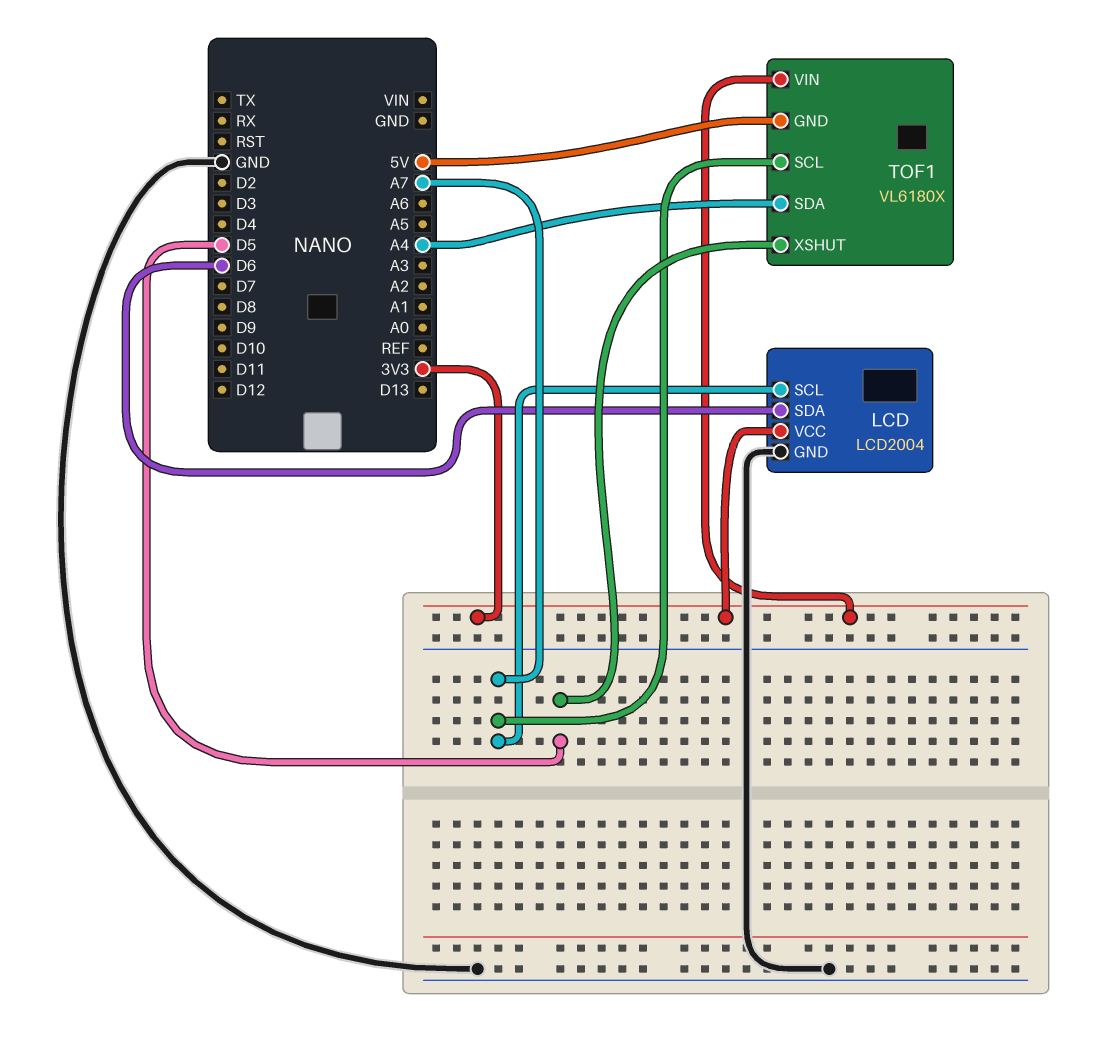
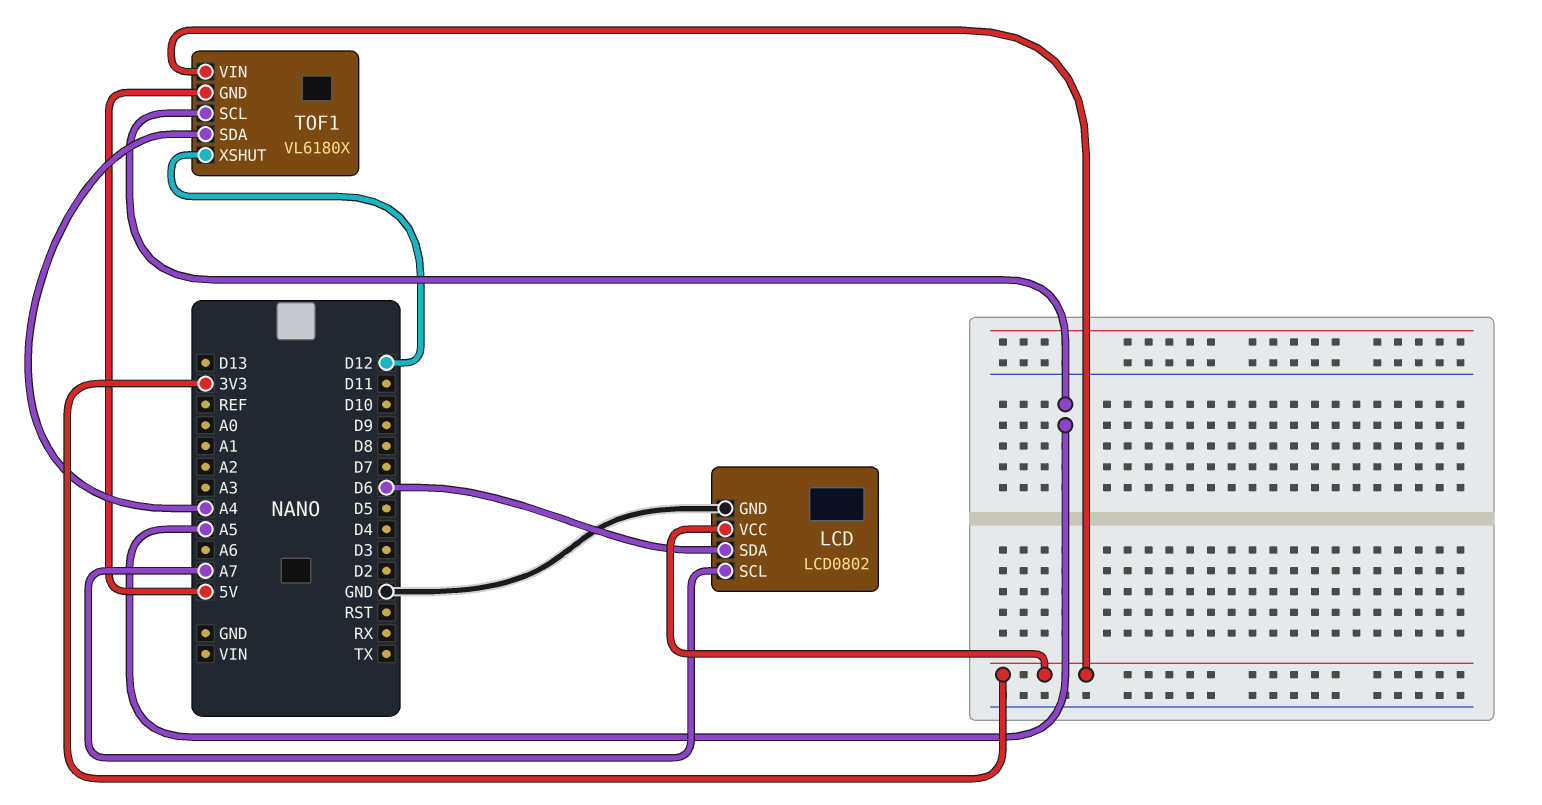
LCD: LCD2004 -> LCD0802
TOF1 pin SCL: A7 -> A5
TOF1 pin XSHUT: D5 -> D12

